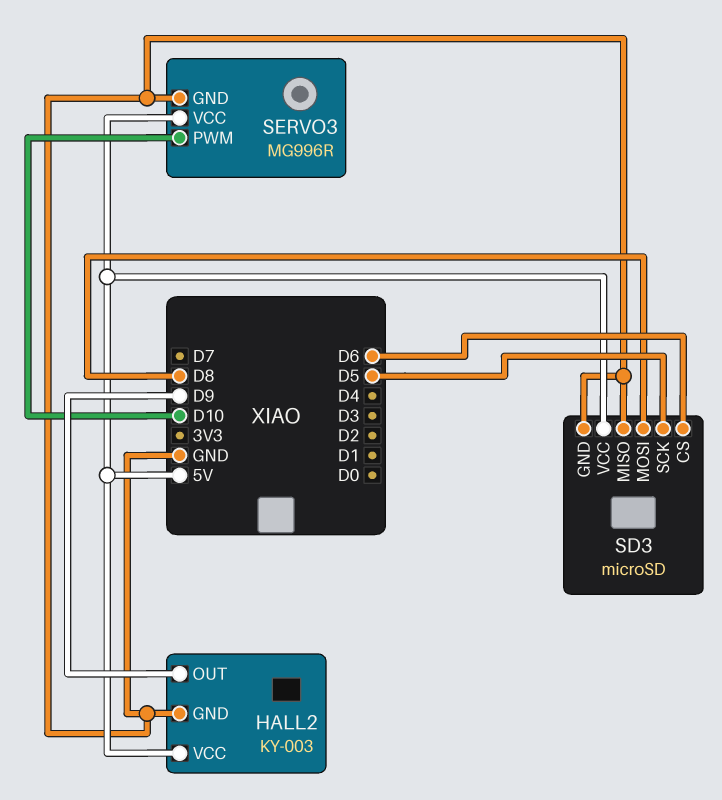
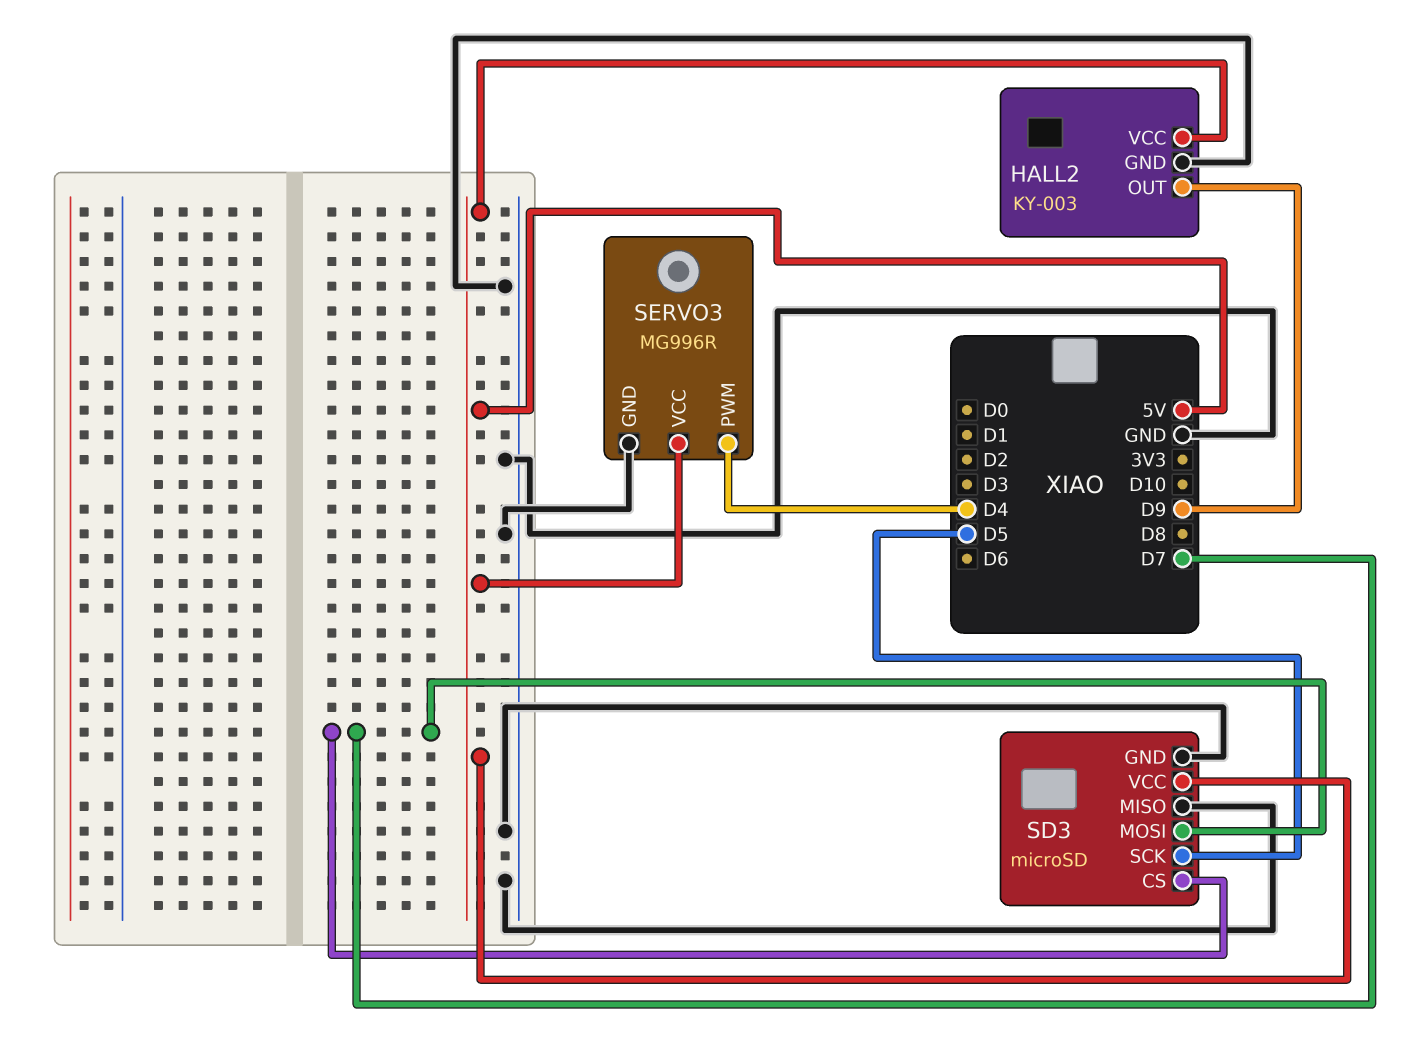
SD3 pin CS: D6 -> D7
SD3 pin MOSI: D8 -> D7
SERVO3 pin PWM: D10 -> D4

